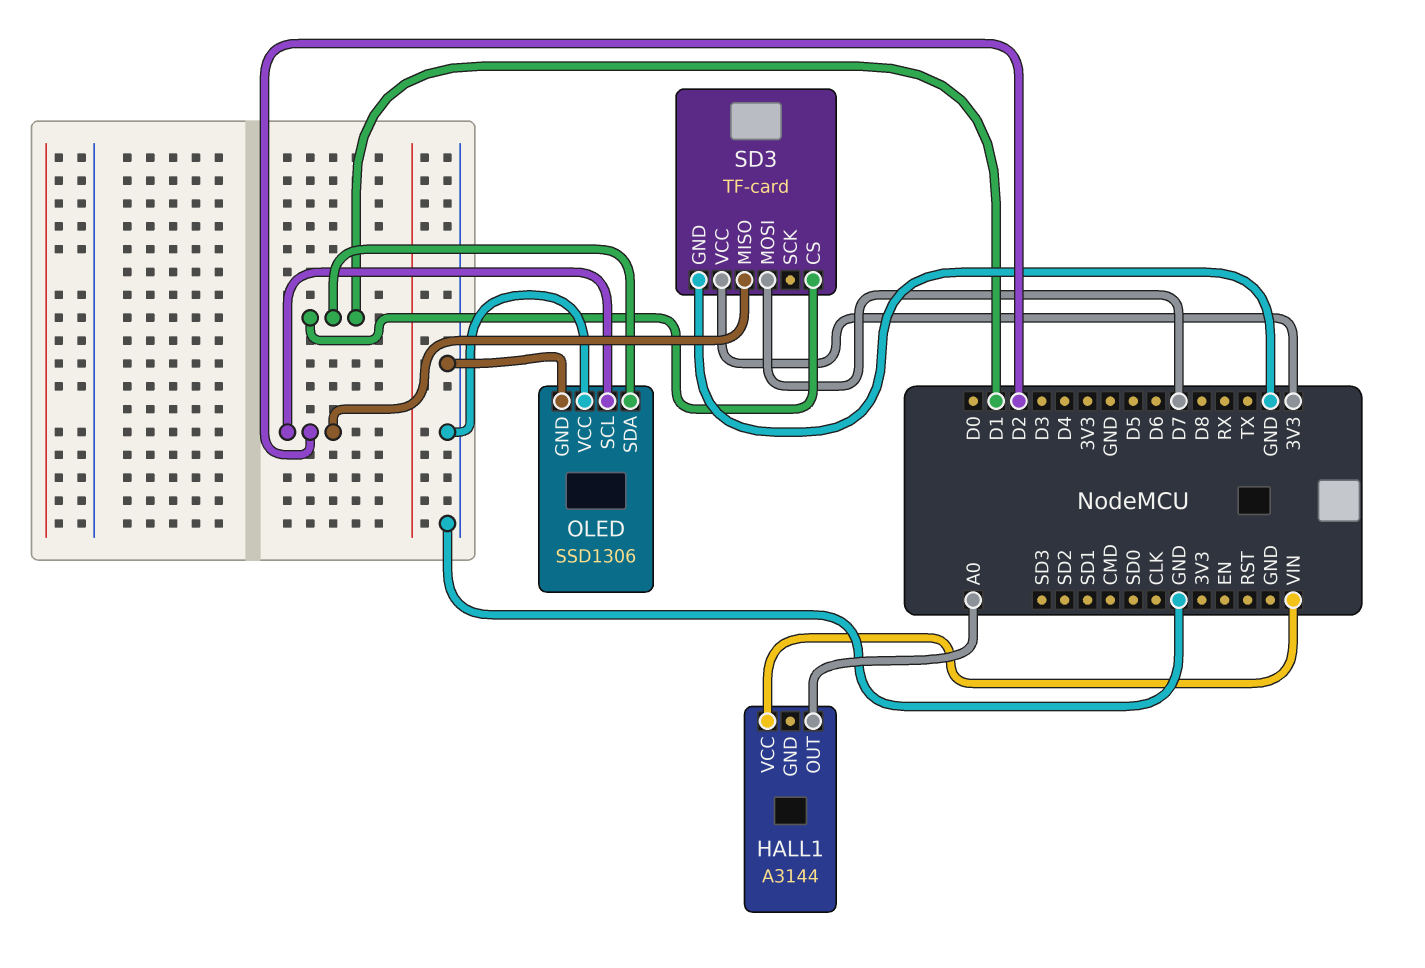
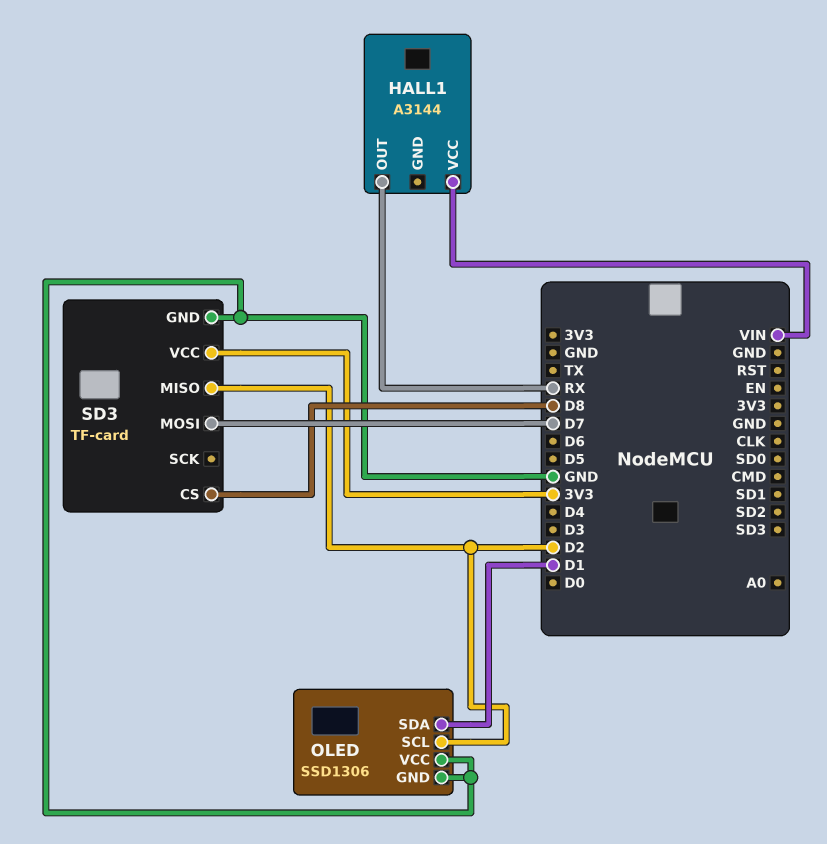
HALL1 pin OUT: A0 -> RX
SD3 pin CS: D1 -> D8

